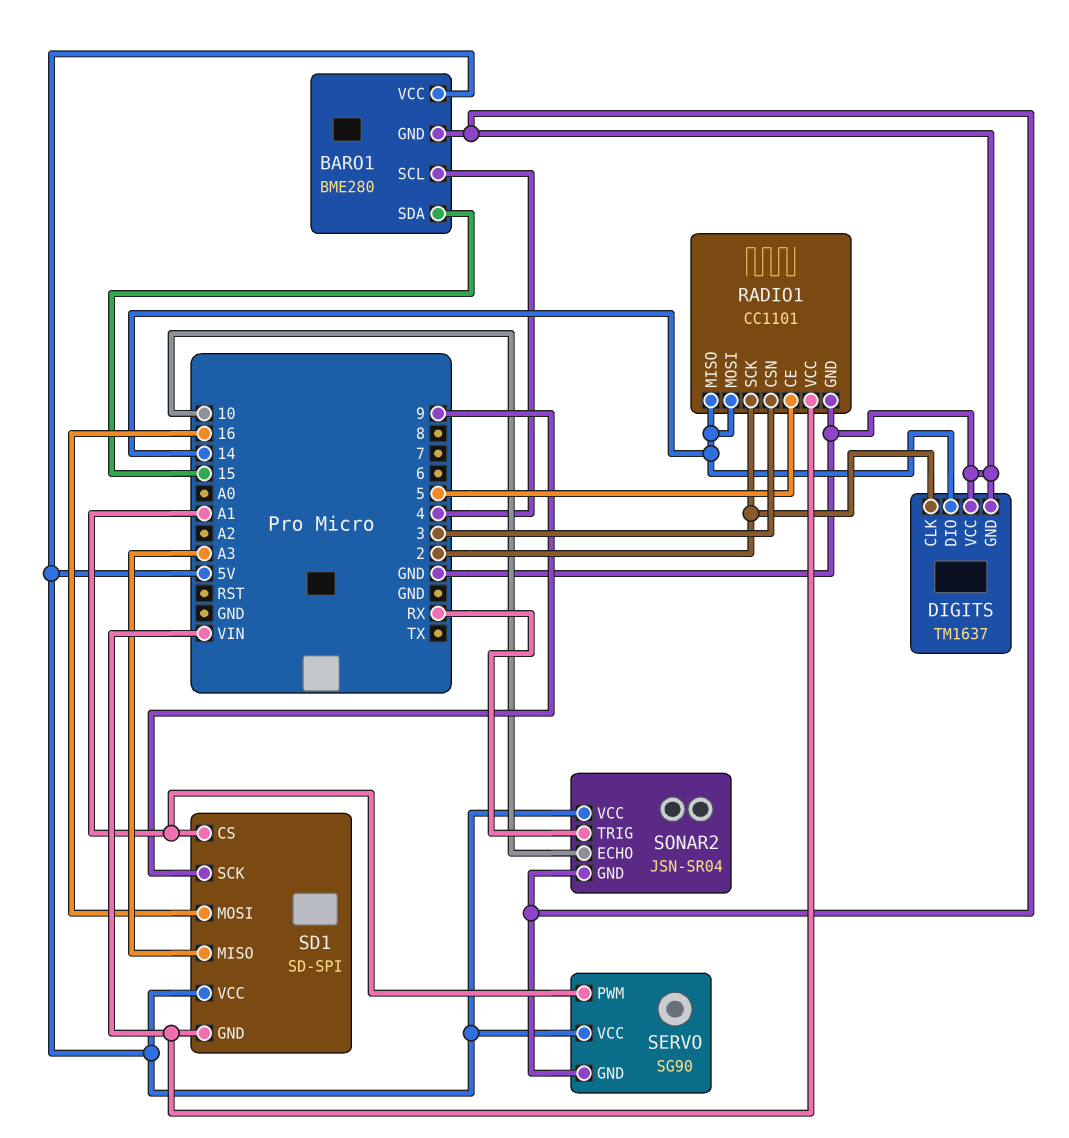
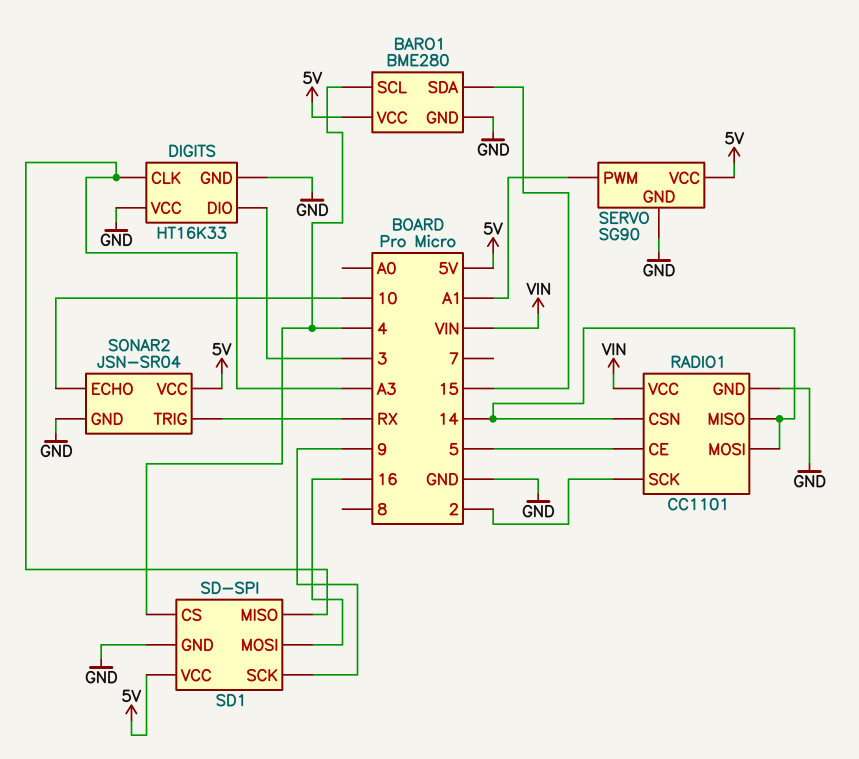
DIGITS: TM1637 -> HT16K33
DIGITS pin CLK: 2 -> A3
DIGITS pin DIO: 14 -> 3
RADIO1 pin CSN: 3 -> 14
SD1 pin CS: A1 -> 4
SD1 pin GND: VIN -> GND

